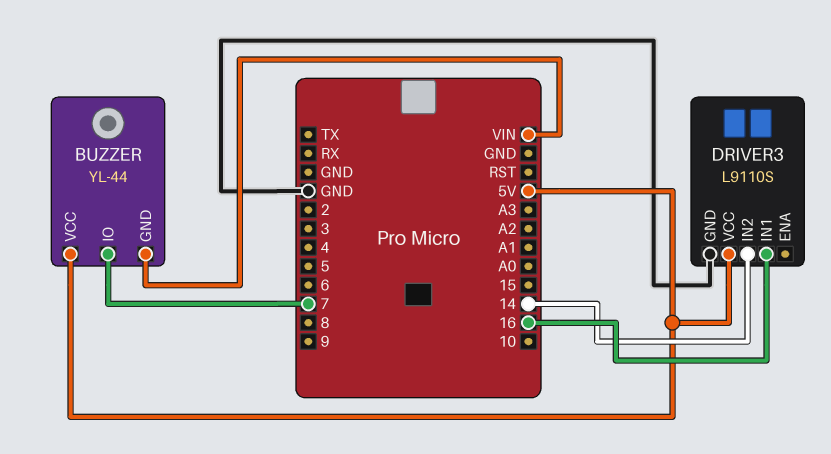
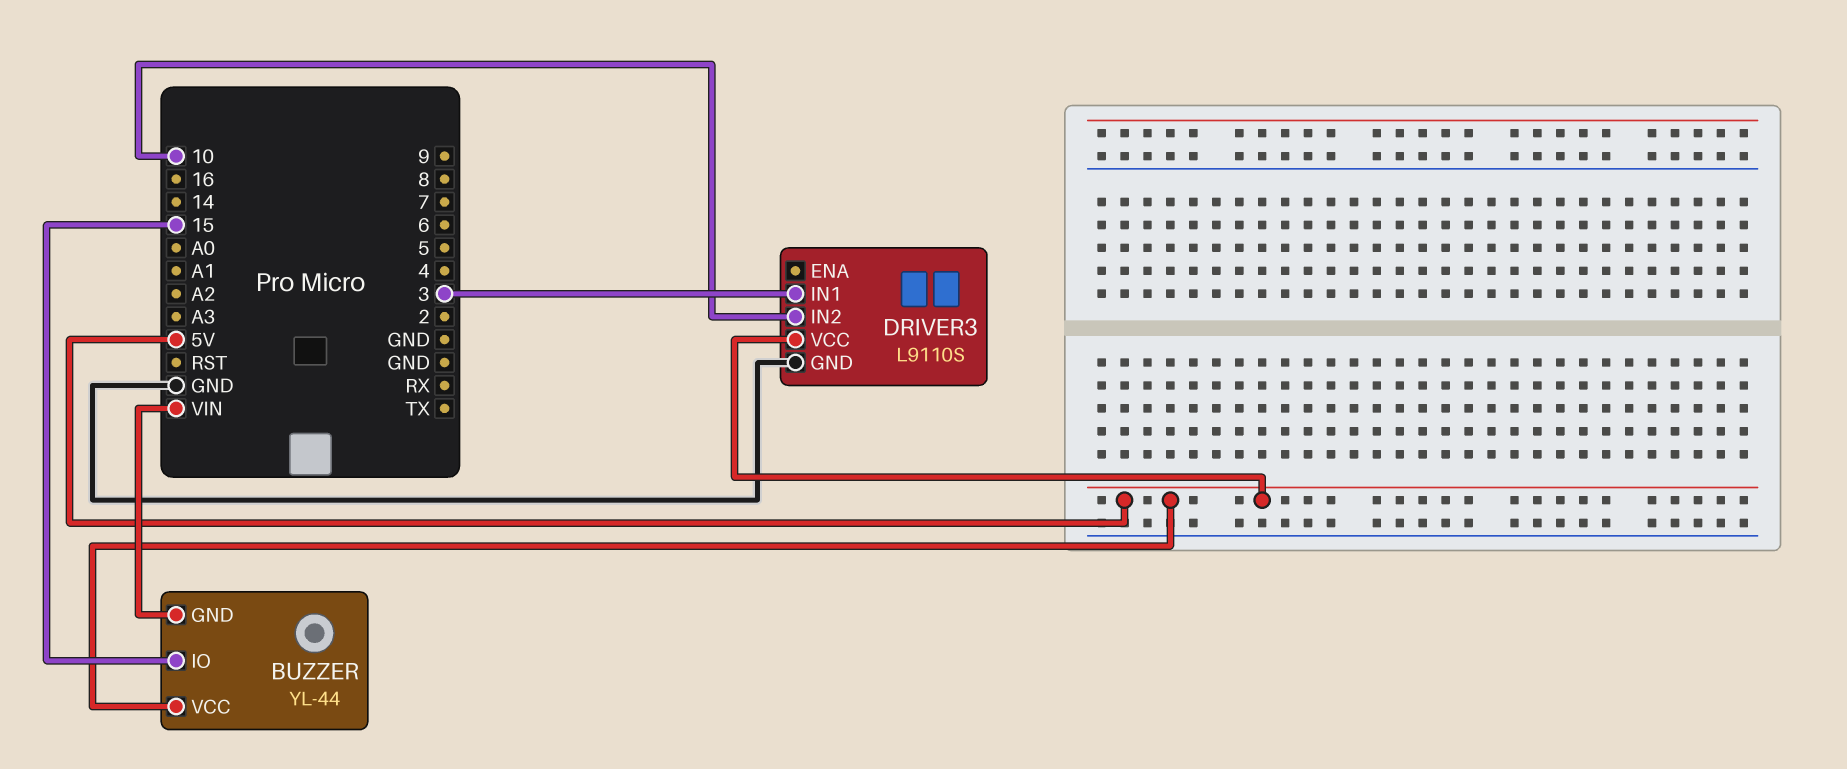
BUZZER pin IO: 7 -> 15
DRIVER3 pin IN1: 16 -> 3
DRIVER3 pin IN2: 14 -> 10

